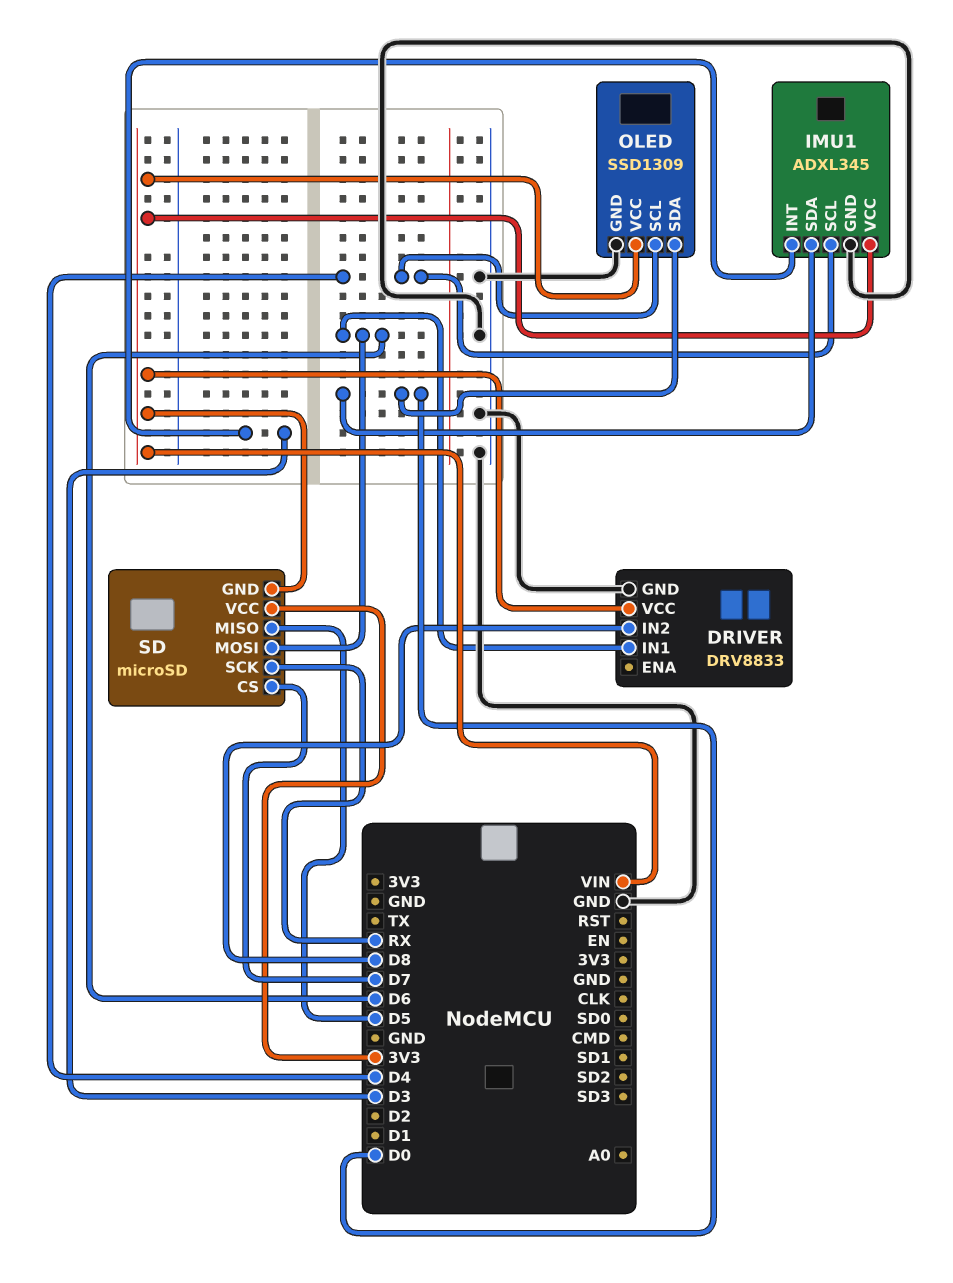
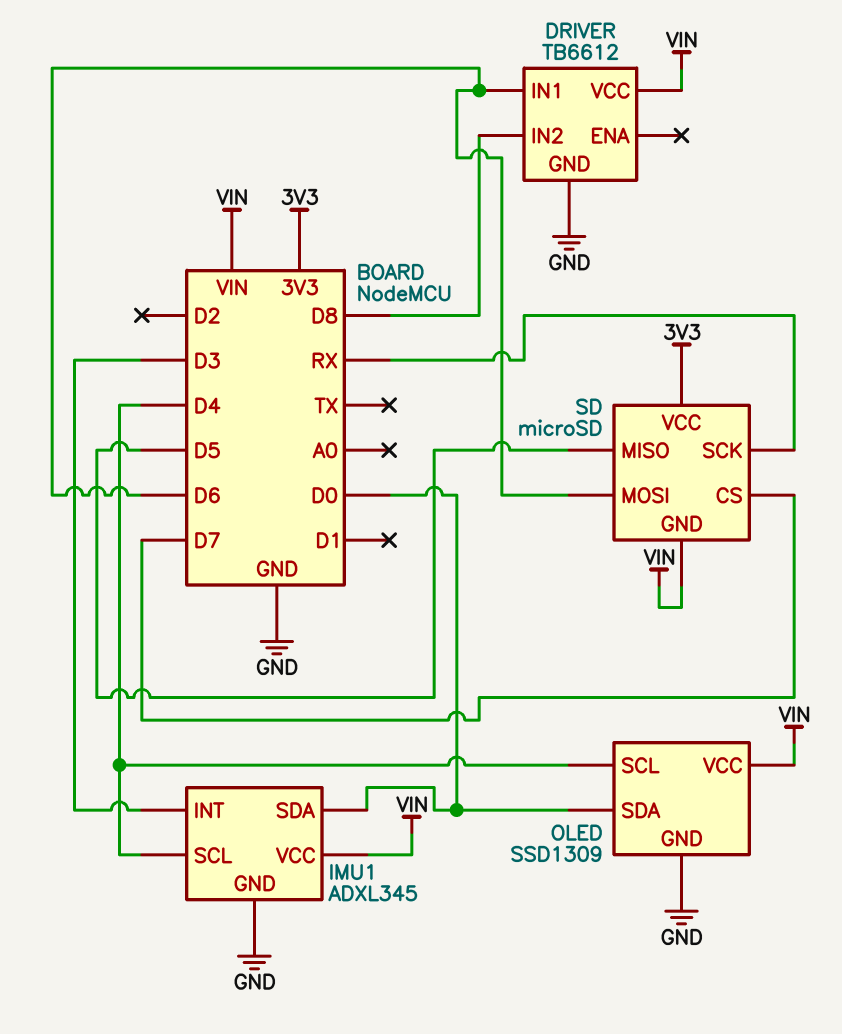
DRIVER: DRV8833 -> TB6612

